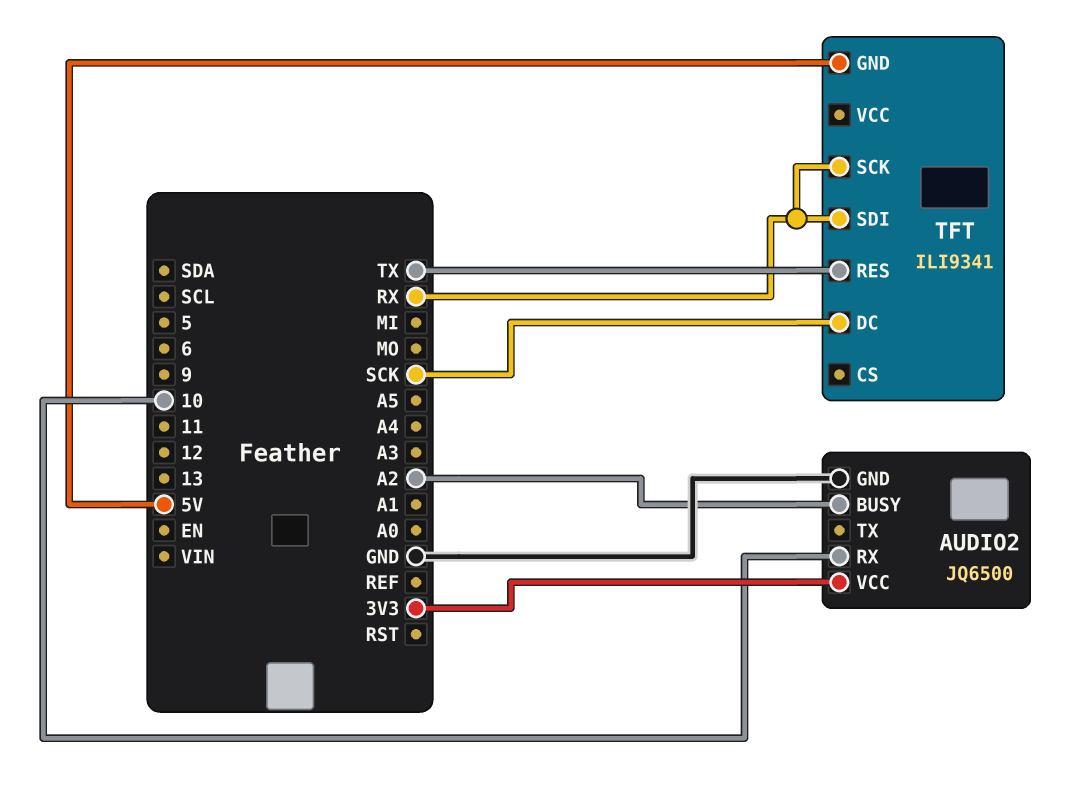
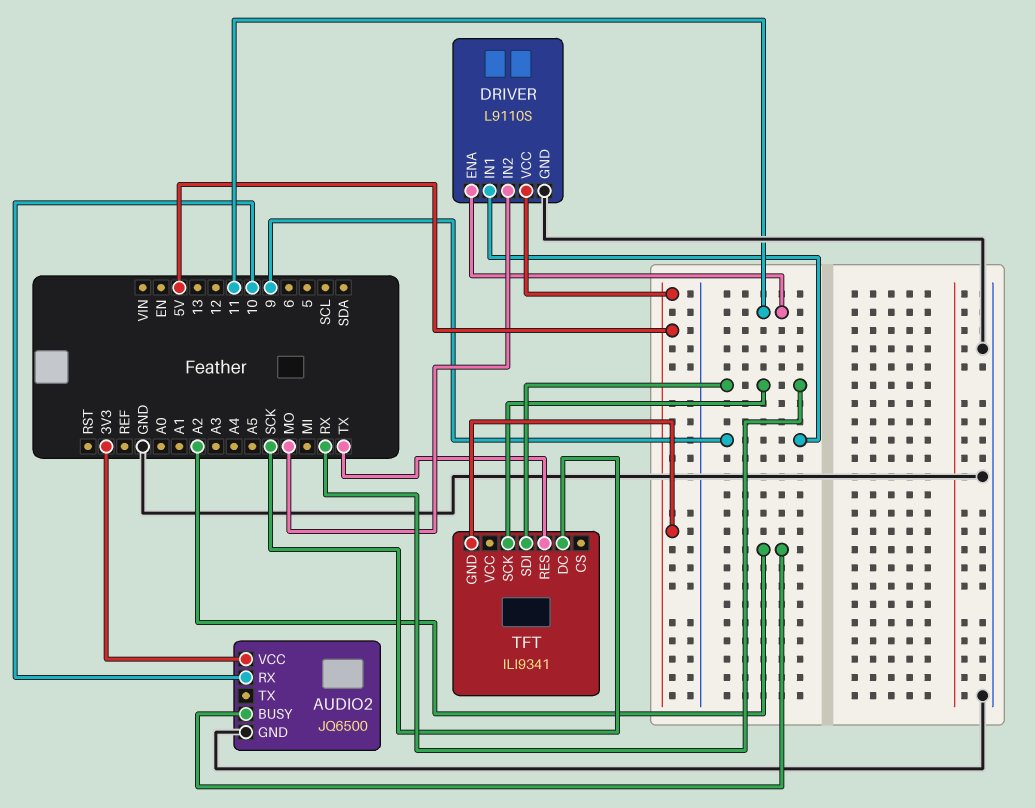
DRIVER: none -> L9110S
DRIVER pin ENA: none -> 11
DRIVER pin GND: none -> GND
DRIVER pin IN1: none -> 9
DRIVER pin IN2: none -> MO
DRIVER pin VCC: none -> 5V

